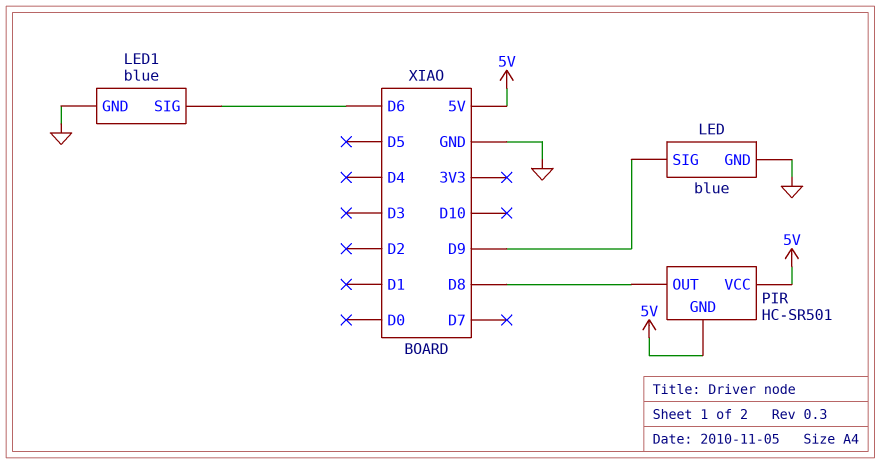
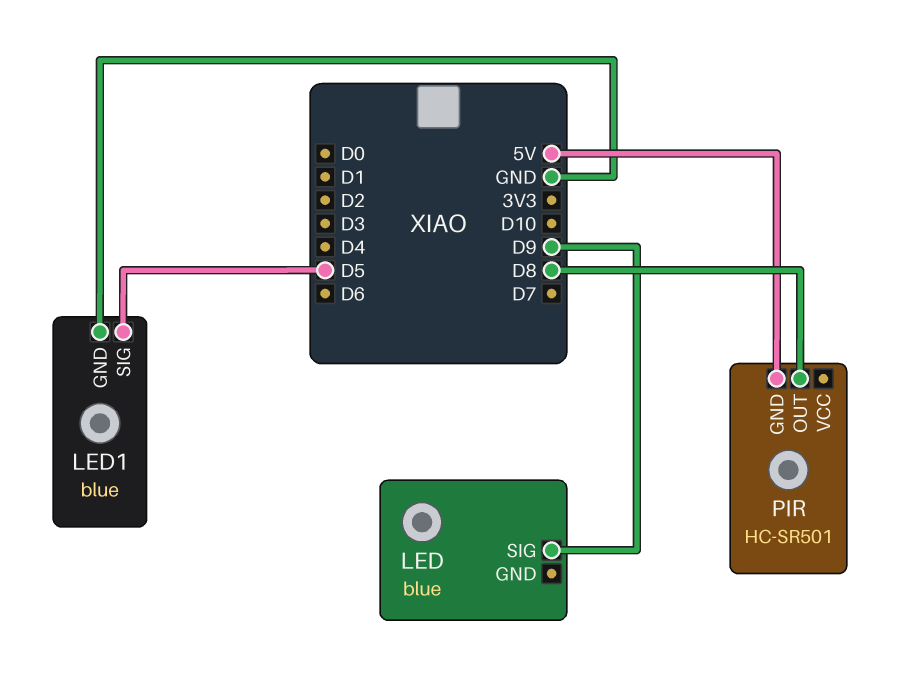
LED pin GND: GND -> none
LED1 pin SIG: D6 -> D5
PIR pin VCC: 5V -> none

